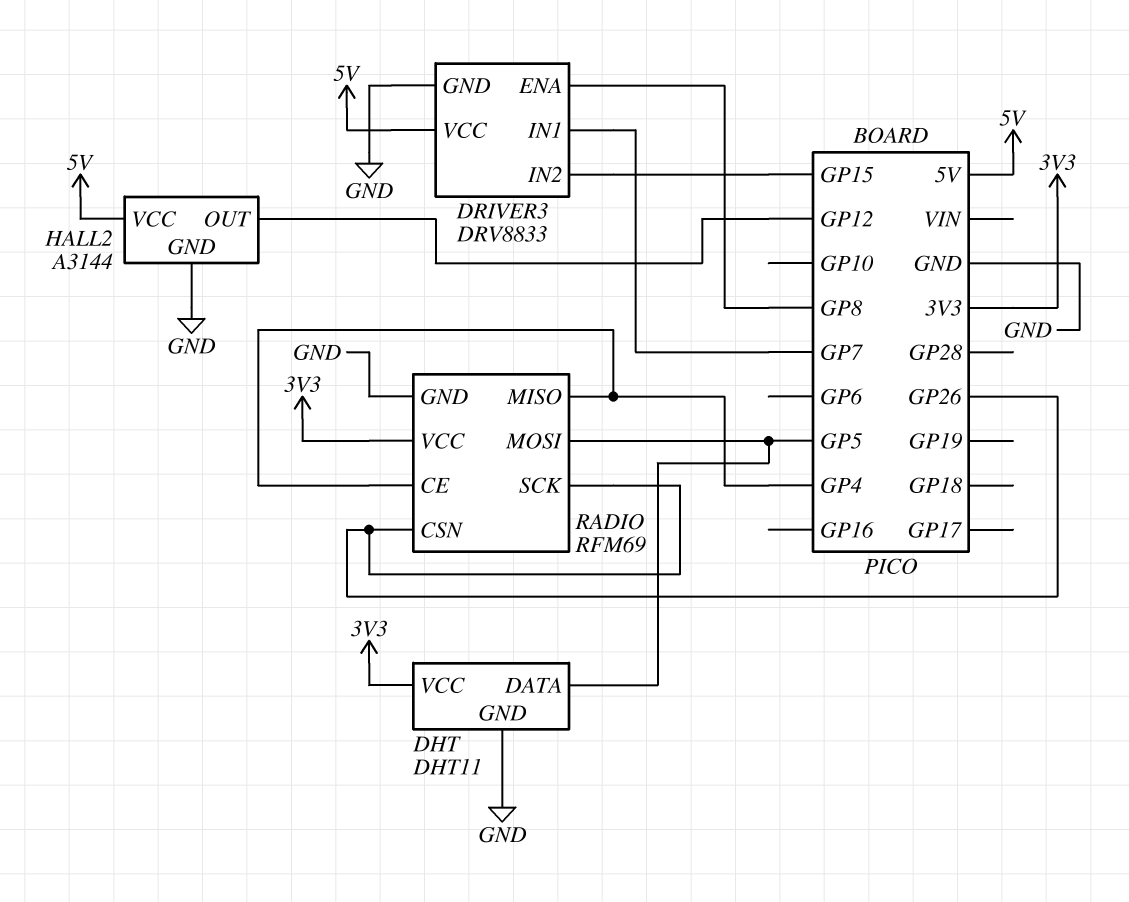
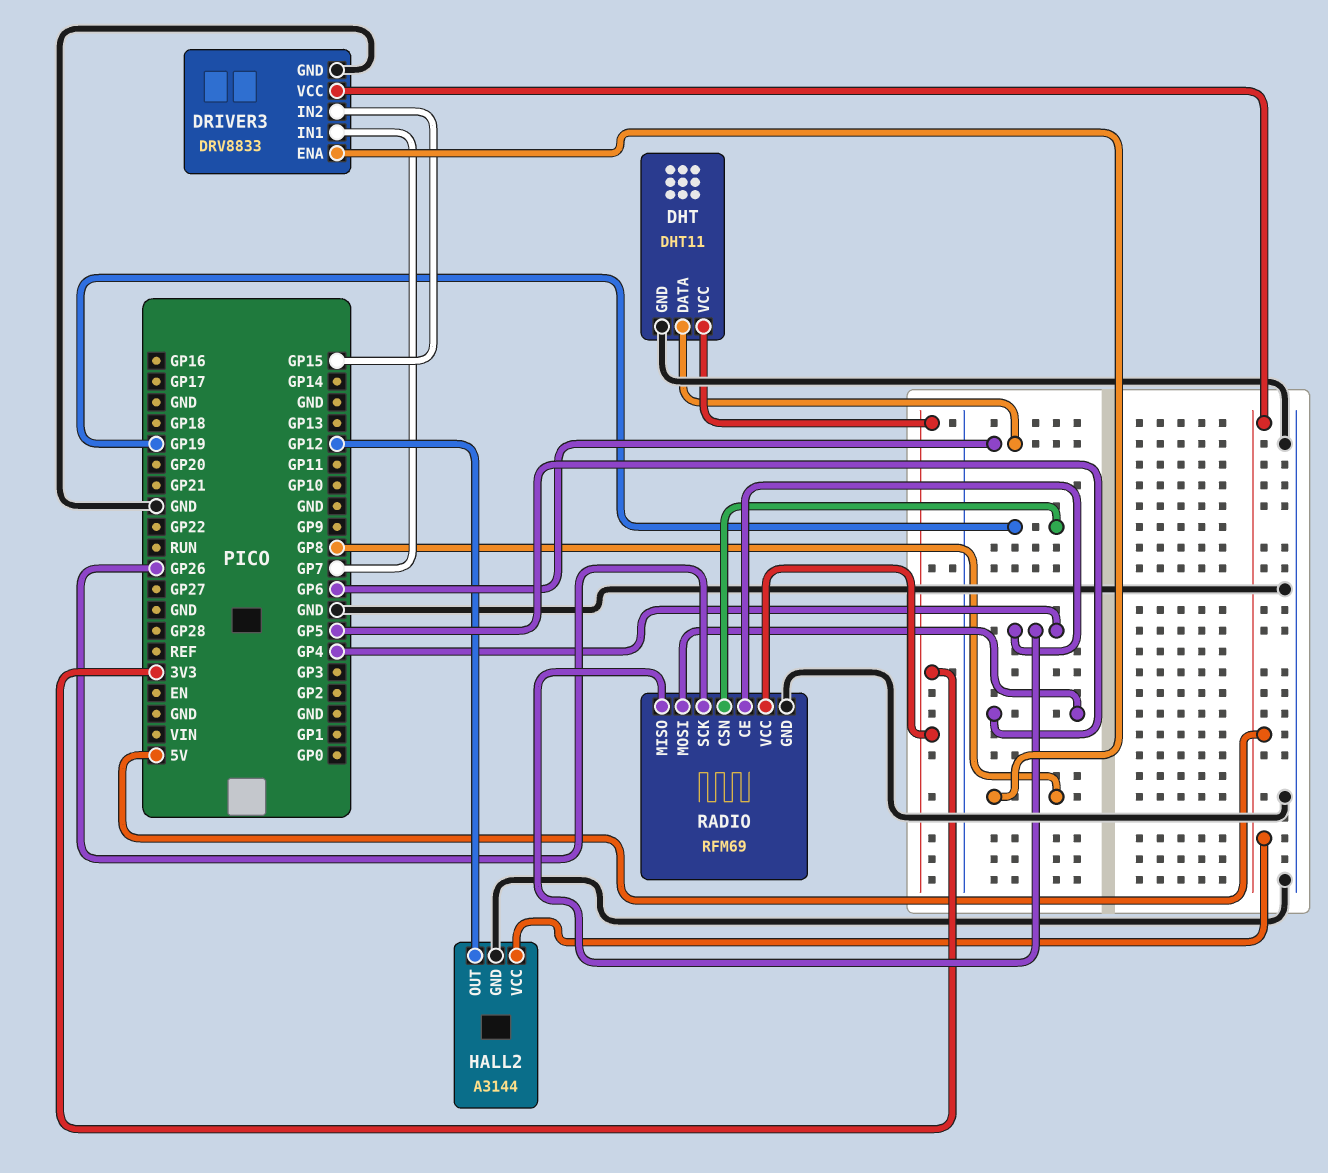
DHT pin DATA: GP5 -> GP6
RADIO pin CSN: GP26 -> GP19

